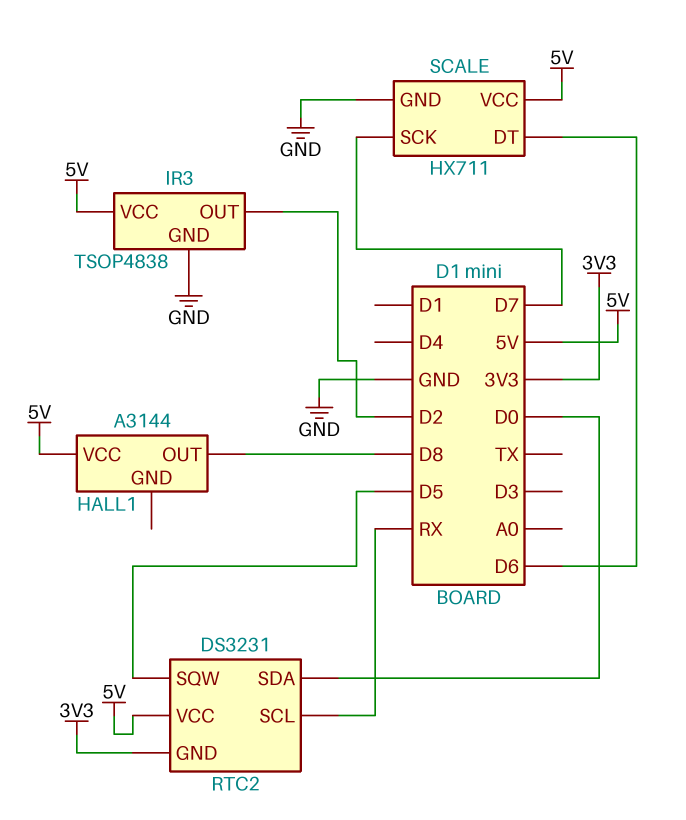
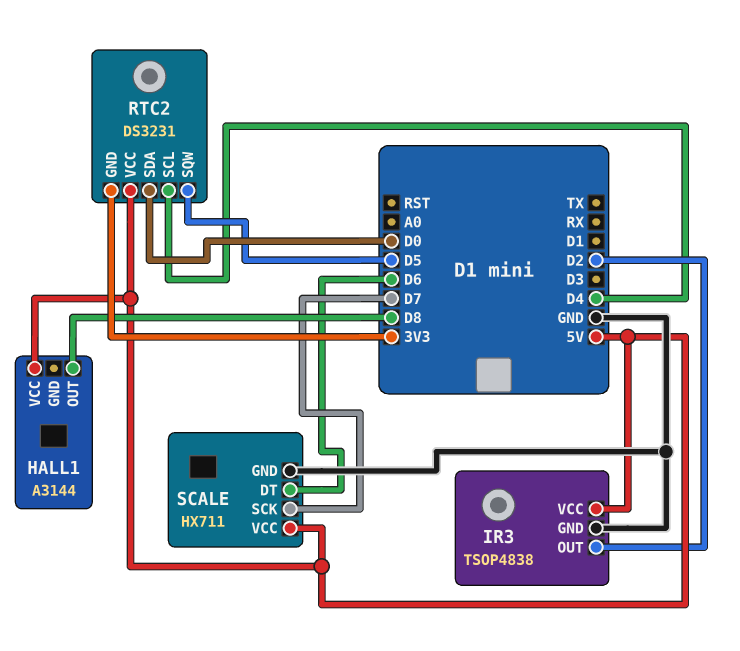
RTC2 pin SCL: RX -> D4

